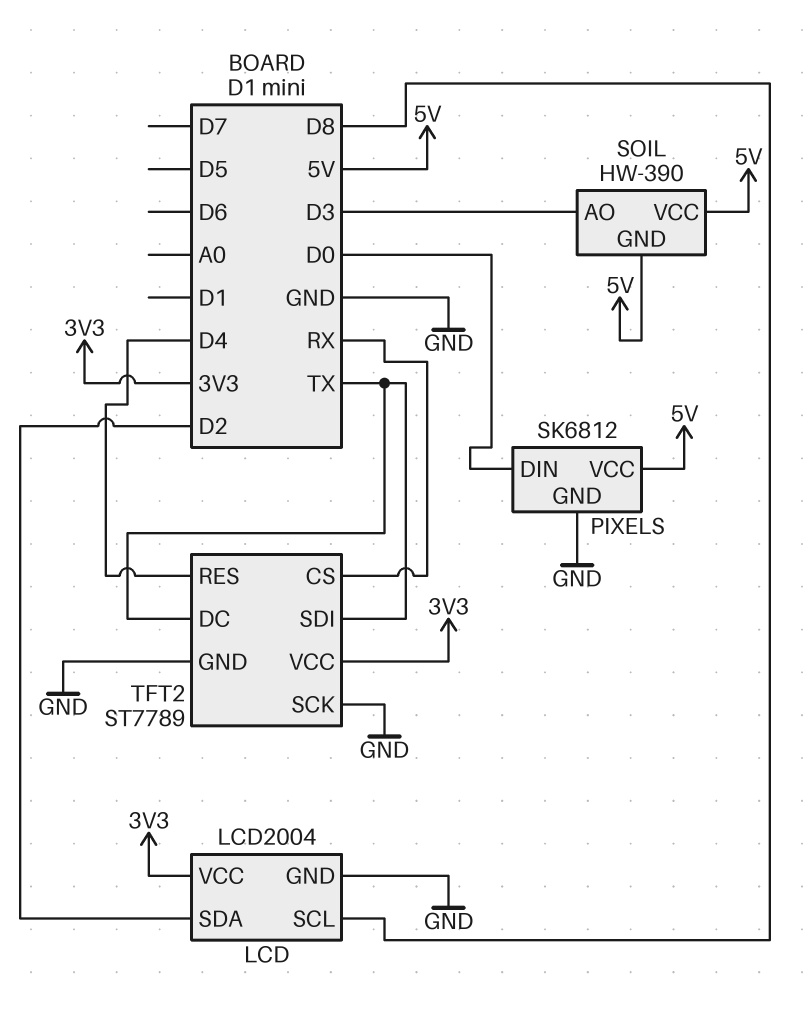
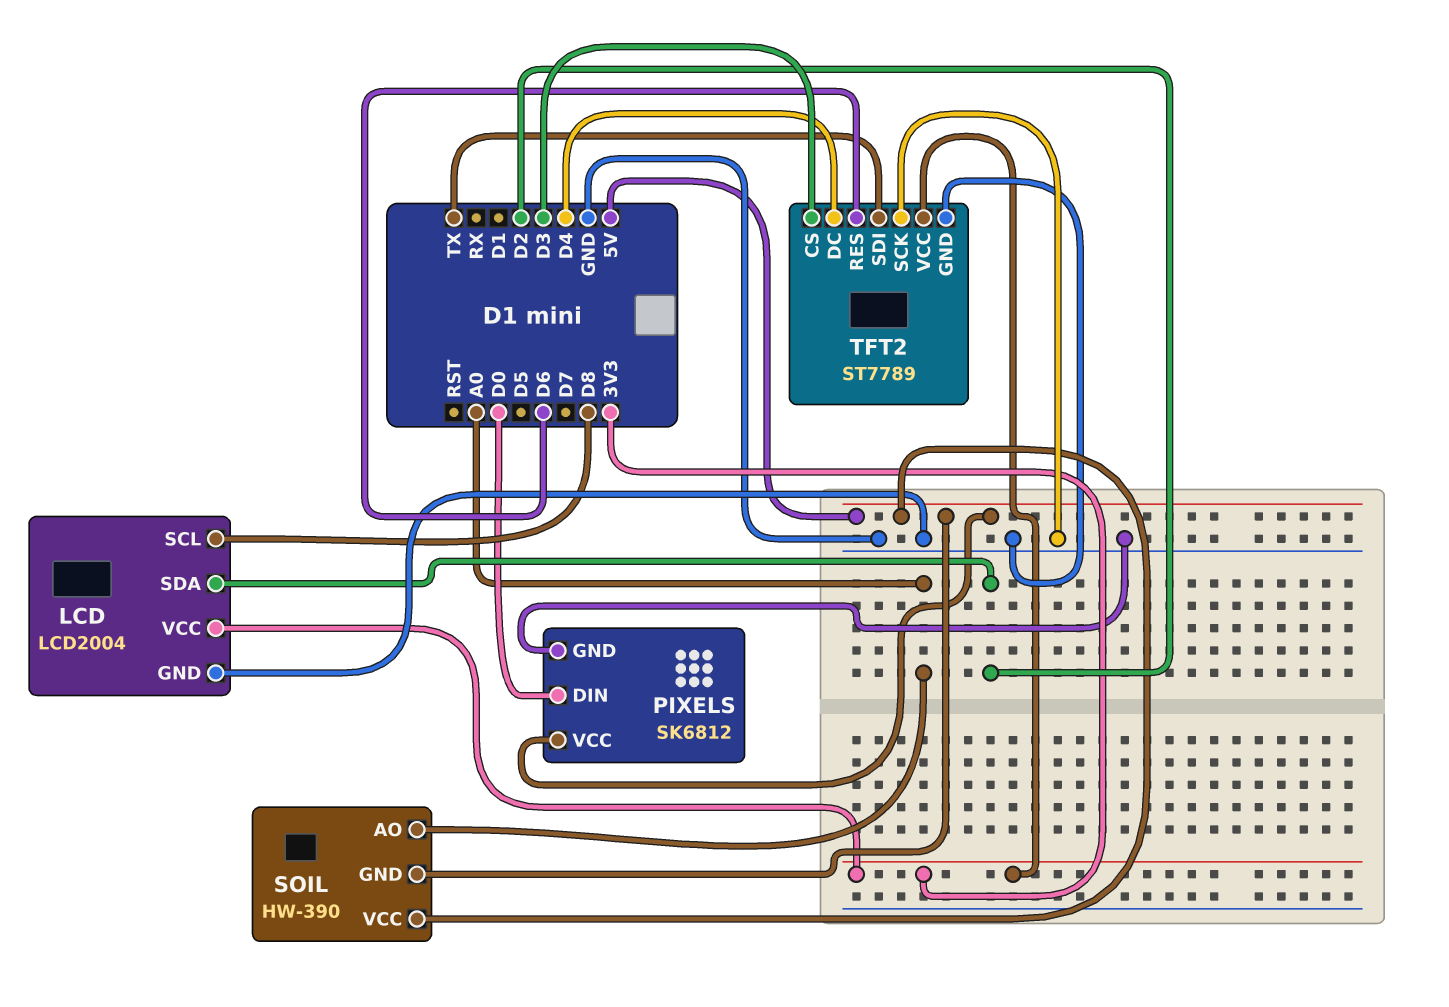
SOIL pin AO: D3 -> A0
TFT2 pin CS: RX -> D3
TFT2 pin DC: TX -> D4
TFT2 pin RES: D4 -> D6

